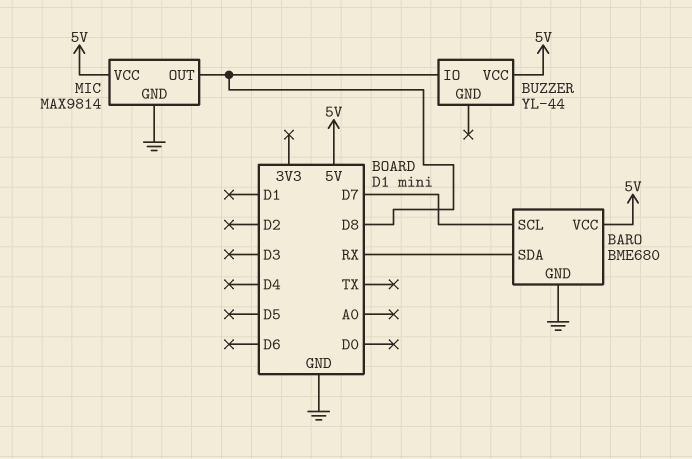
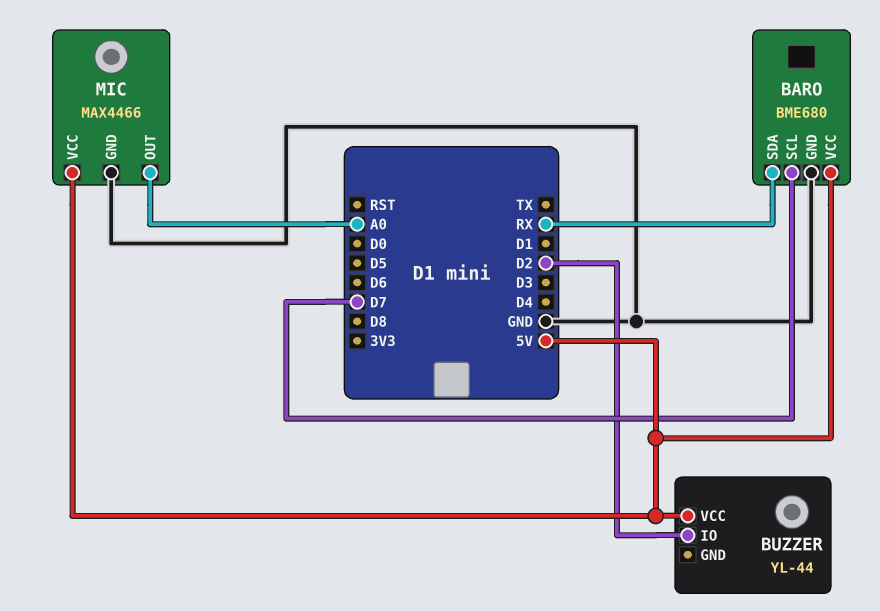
BUZZER pin IO: D8 -> D2
MIC: MAX9814 -> MAX4466
MIC pin OUT: D8 -> A0

